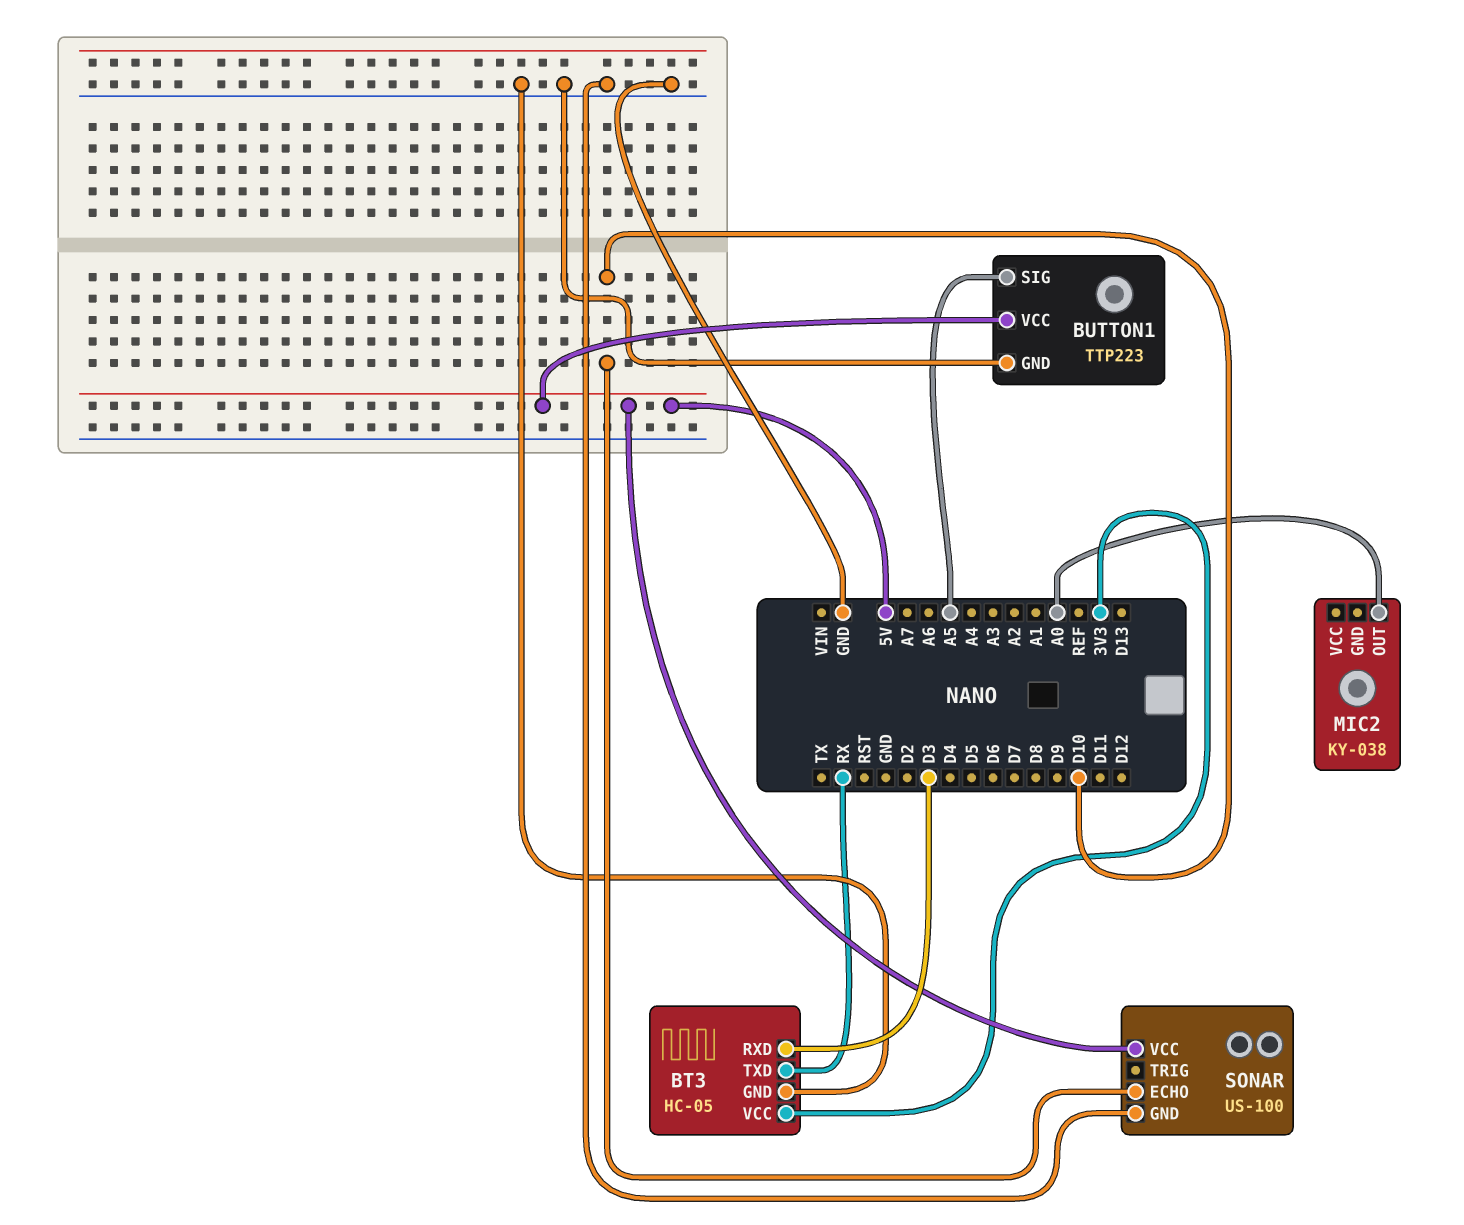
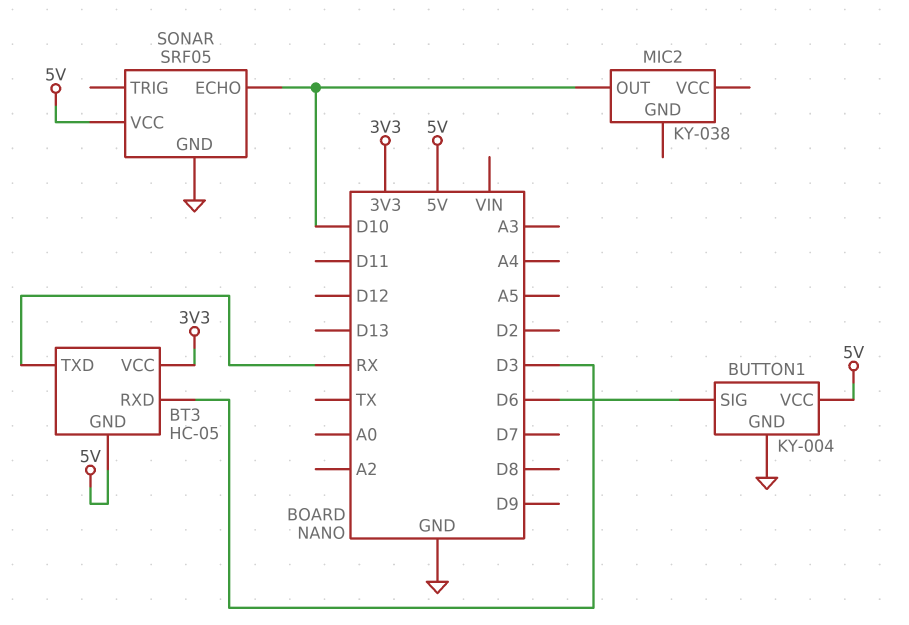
BT3 pin GND: GND -> 5V
BUTTON1: TTP223 -> KY-004
BUTTON1 pin SIG: A5 -> D6
MIC2 pin OUT: A0 -> D10
SONAR: US-100 -> SRF05

